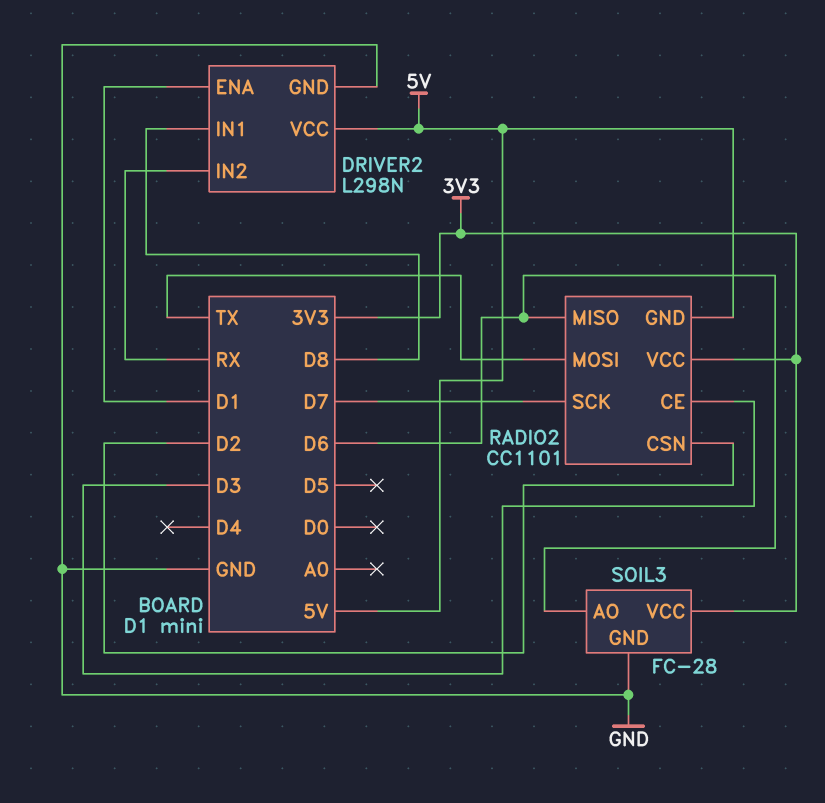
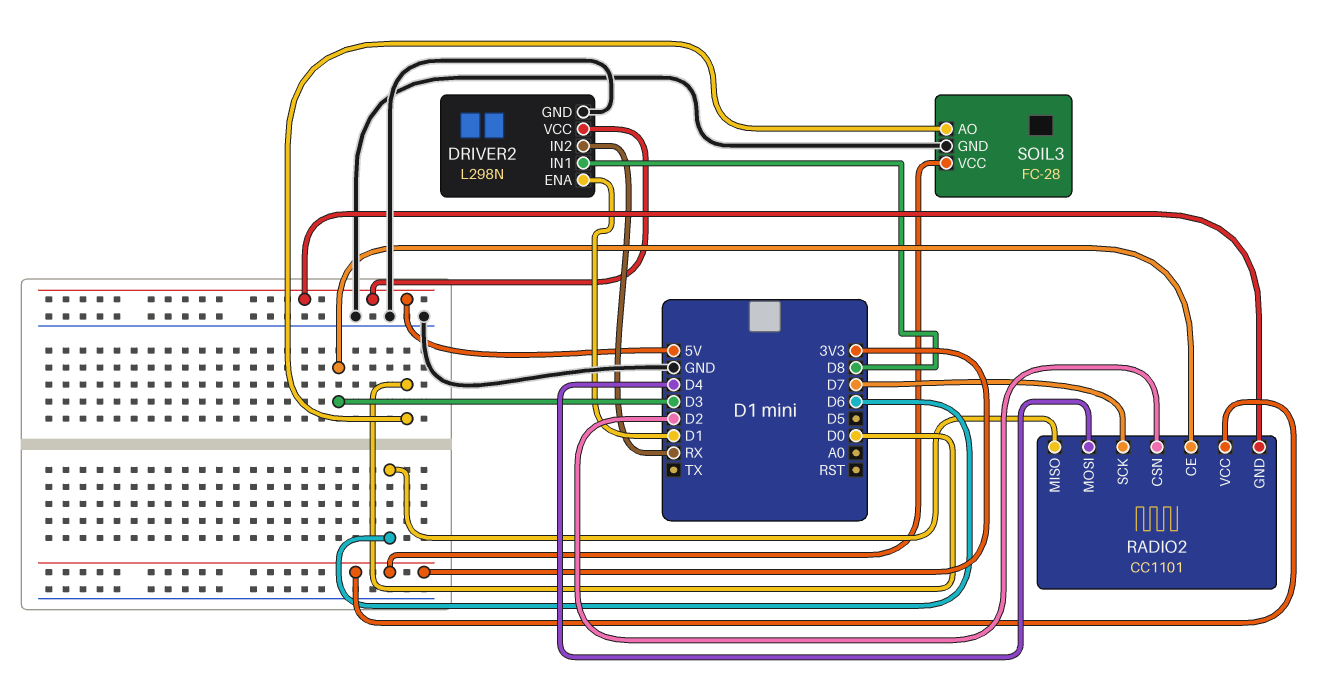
RADIO2 pin MOSI: TX -> D4
SOIL3 pin AO: D6 -> D0

